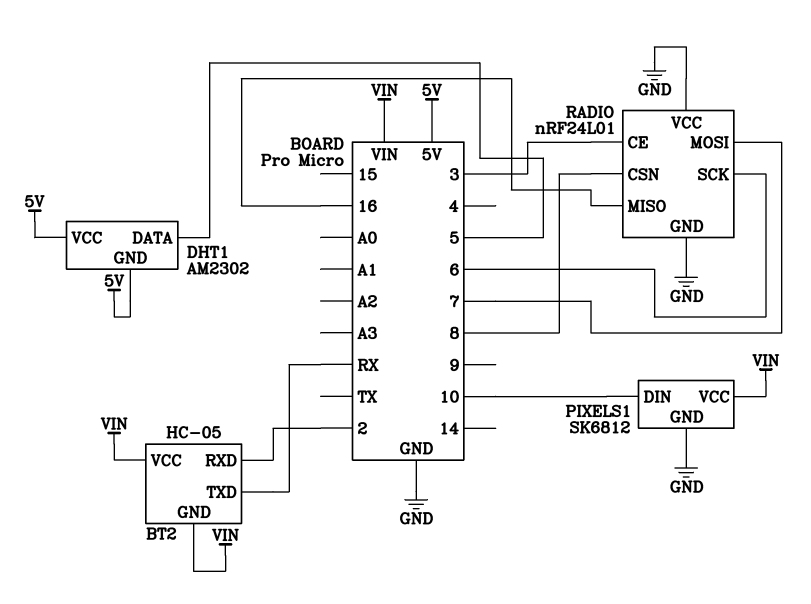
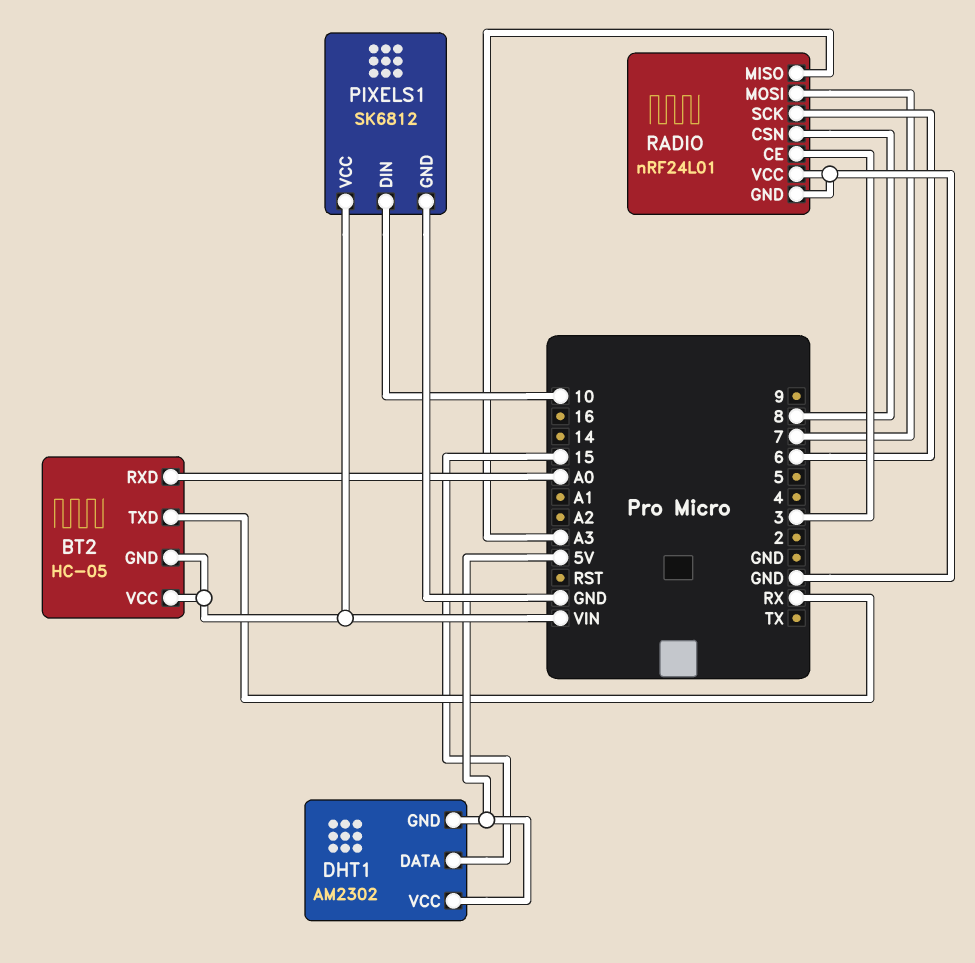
BT2 pin RXD: 2 -> A0
DHT1 pin DATA: 5 -> 15
RADIO pin MISO: 16 -> A3

